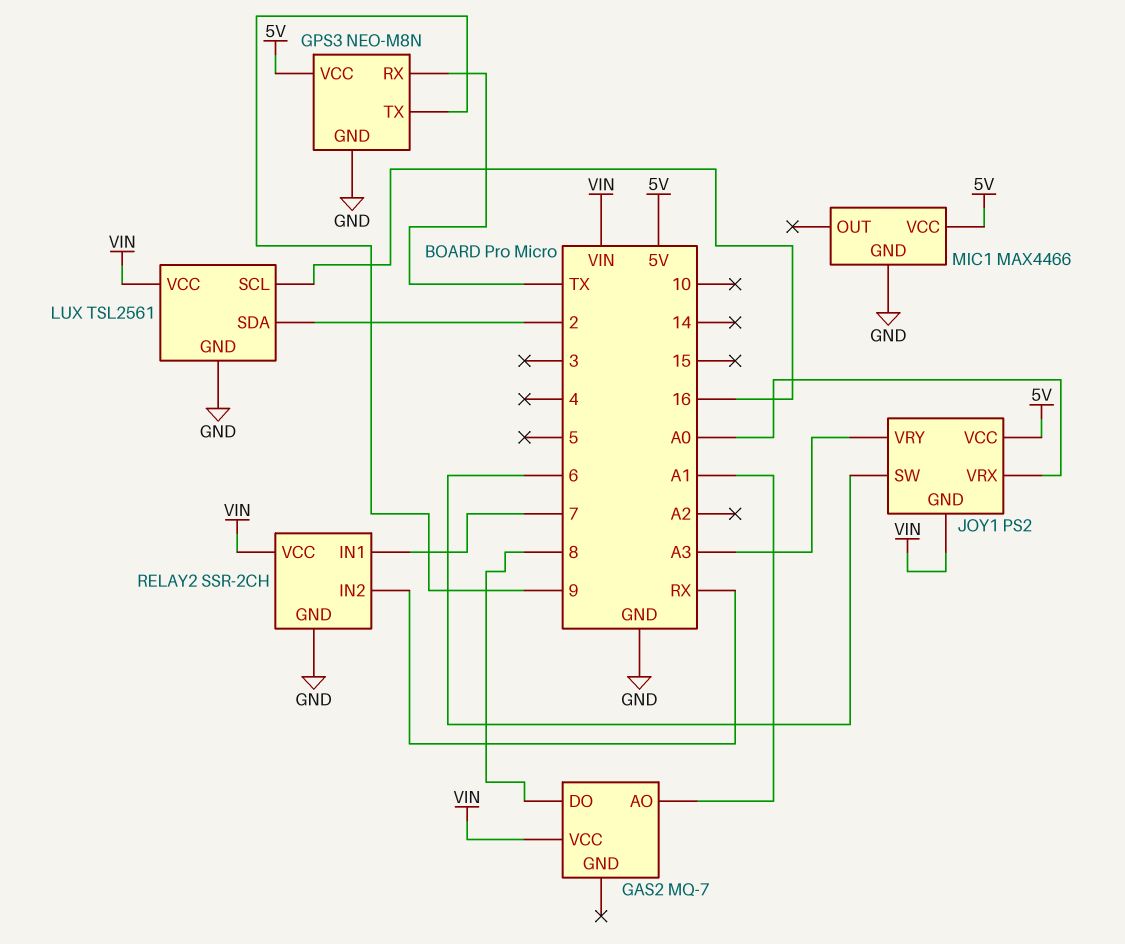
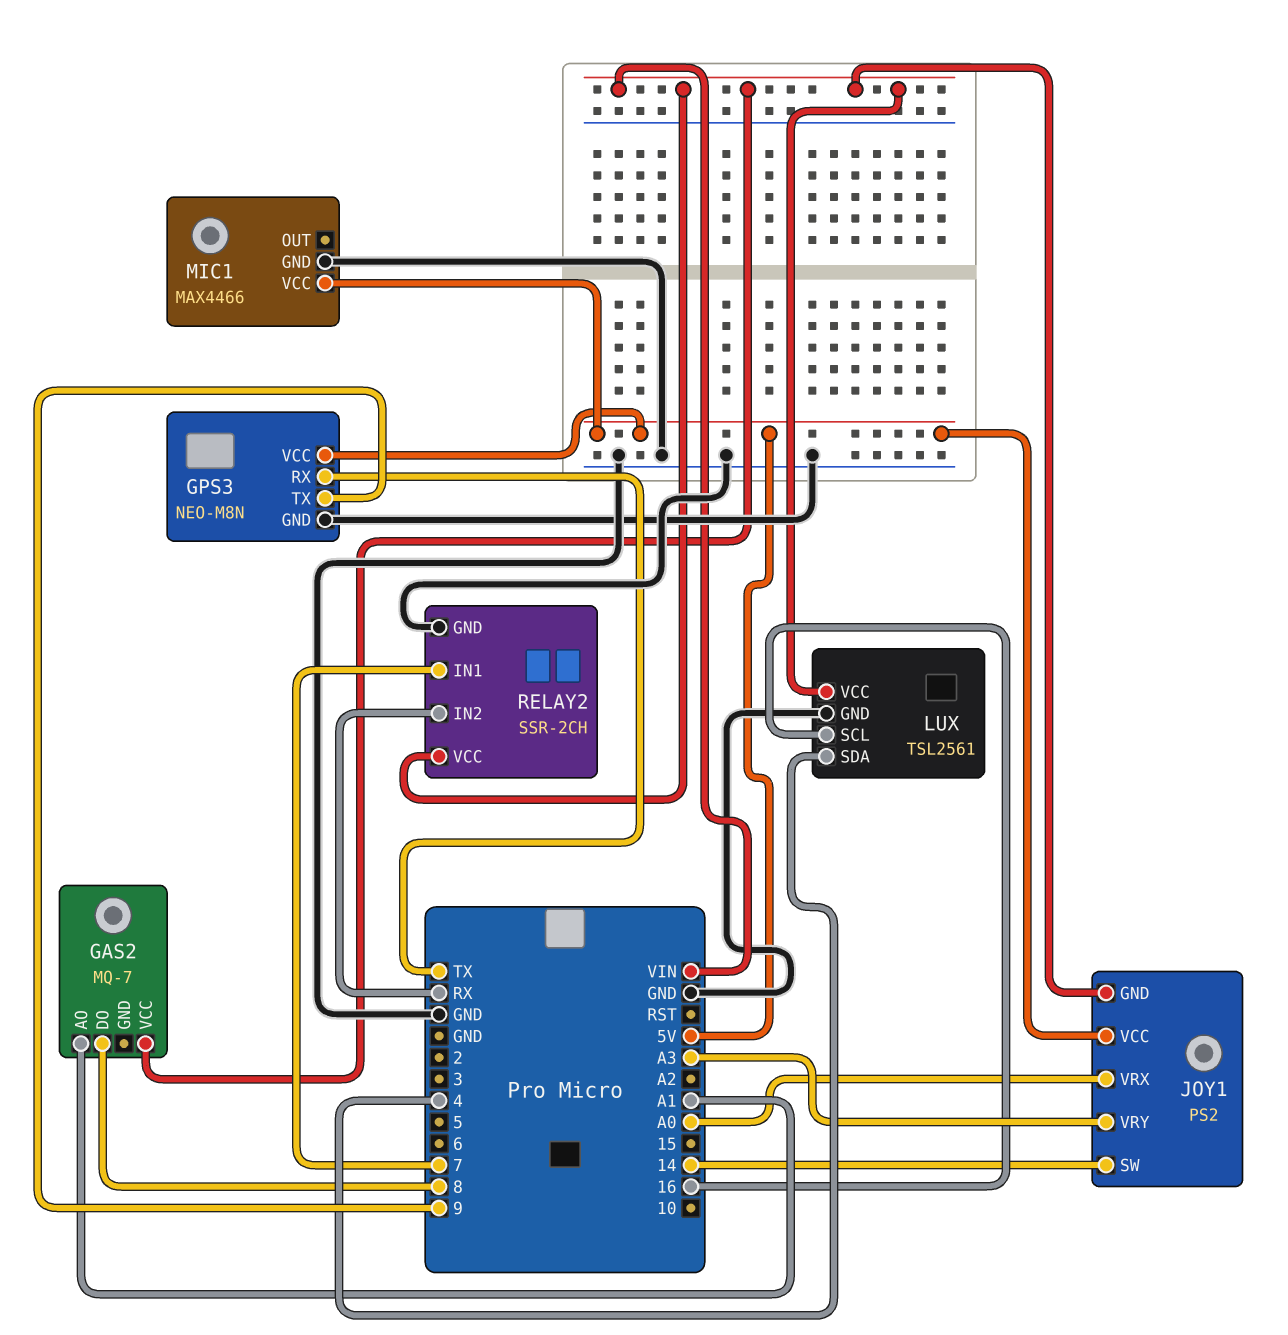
JOY1 pin SW: 6 -> 14
LUX pin SDA: 2 -> 4

